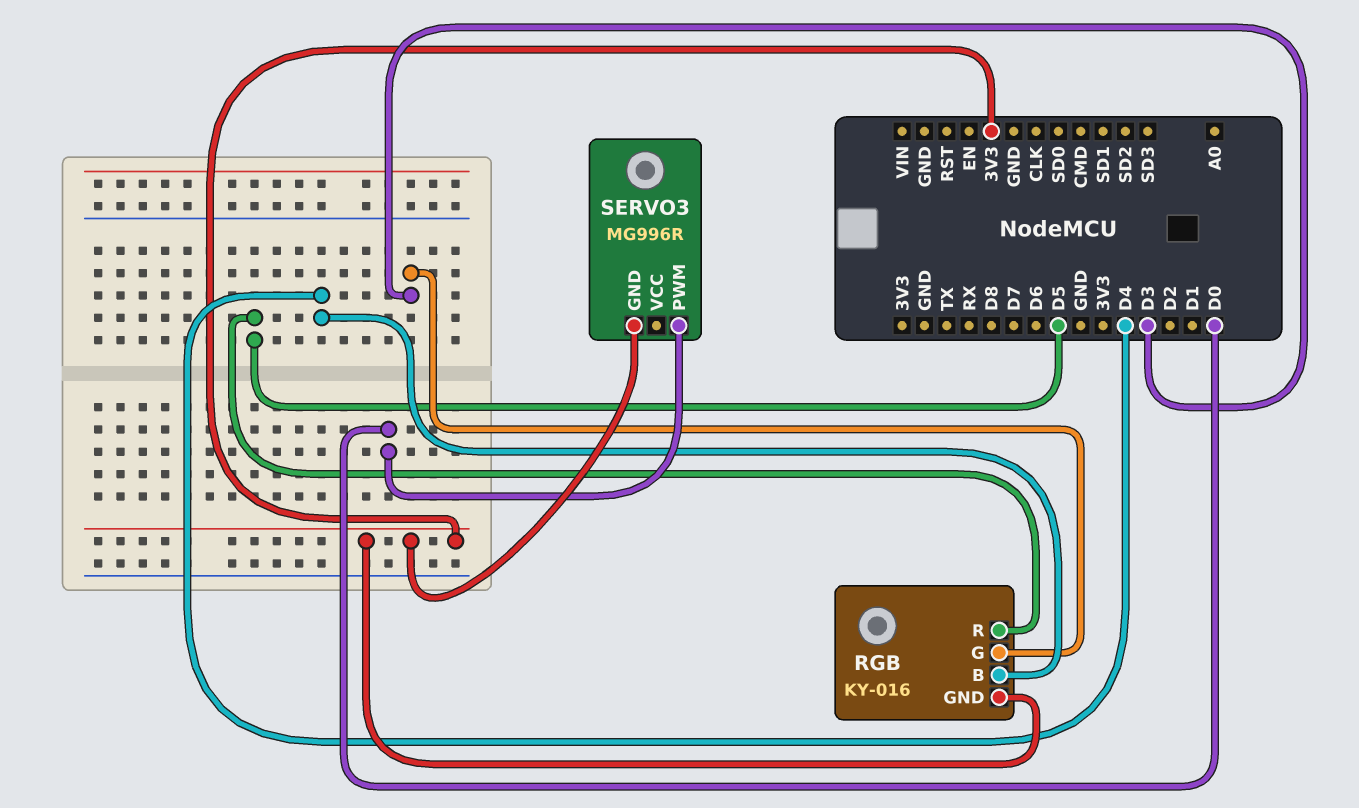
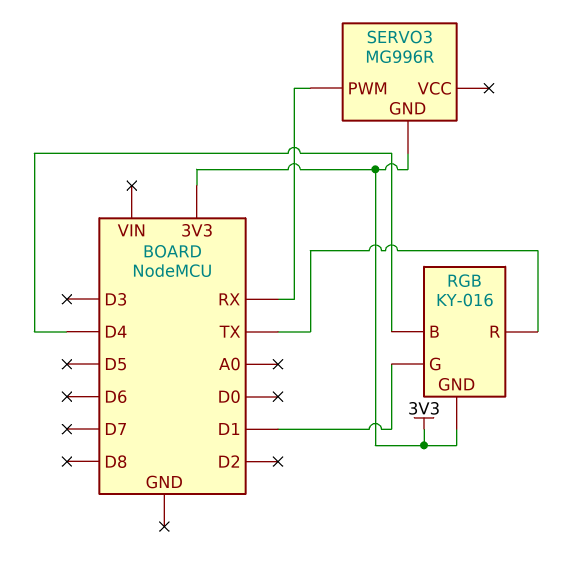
RGB pin G: D3 -> D1
RGB pin R: D5 -> TX
SERVO3 pin PWM: D0 -> RX

